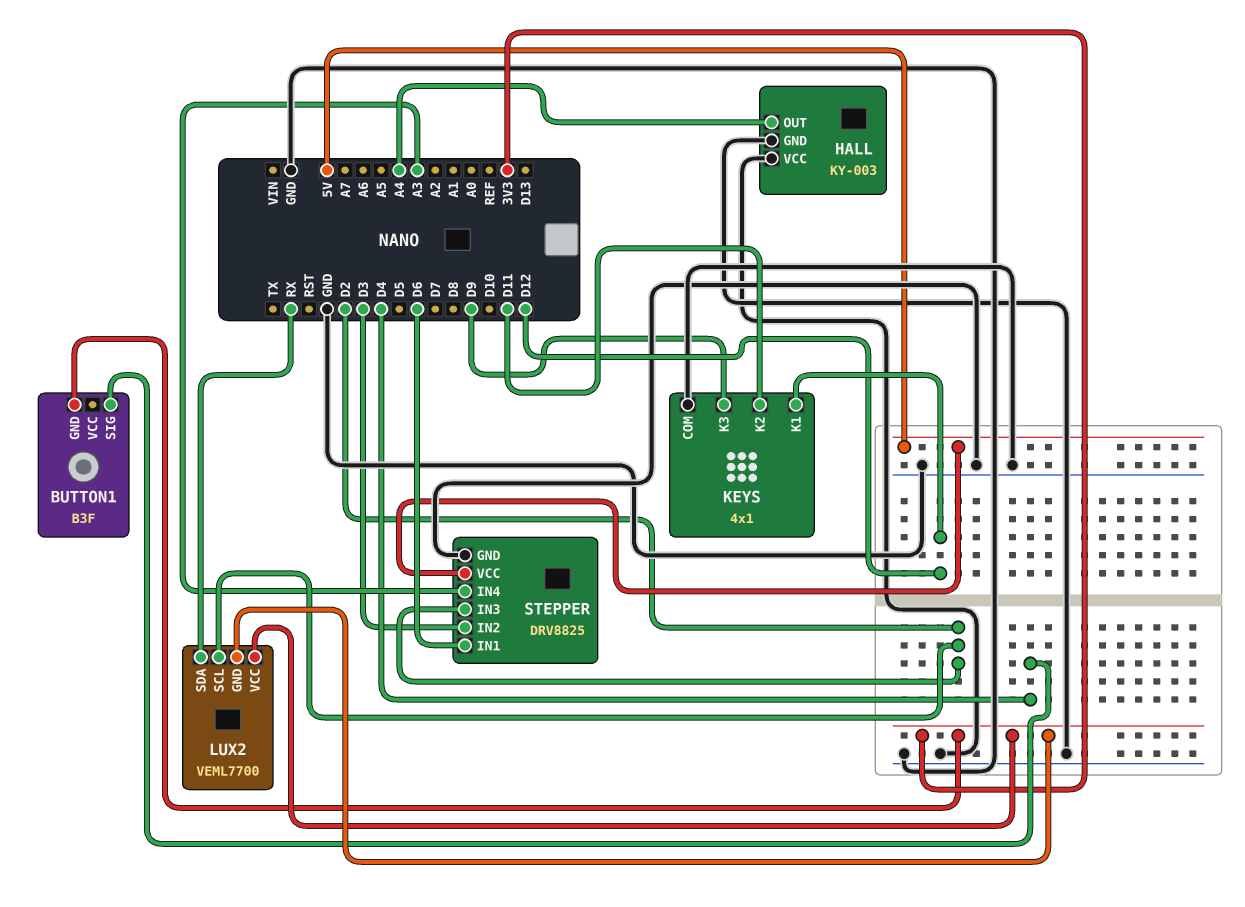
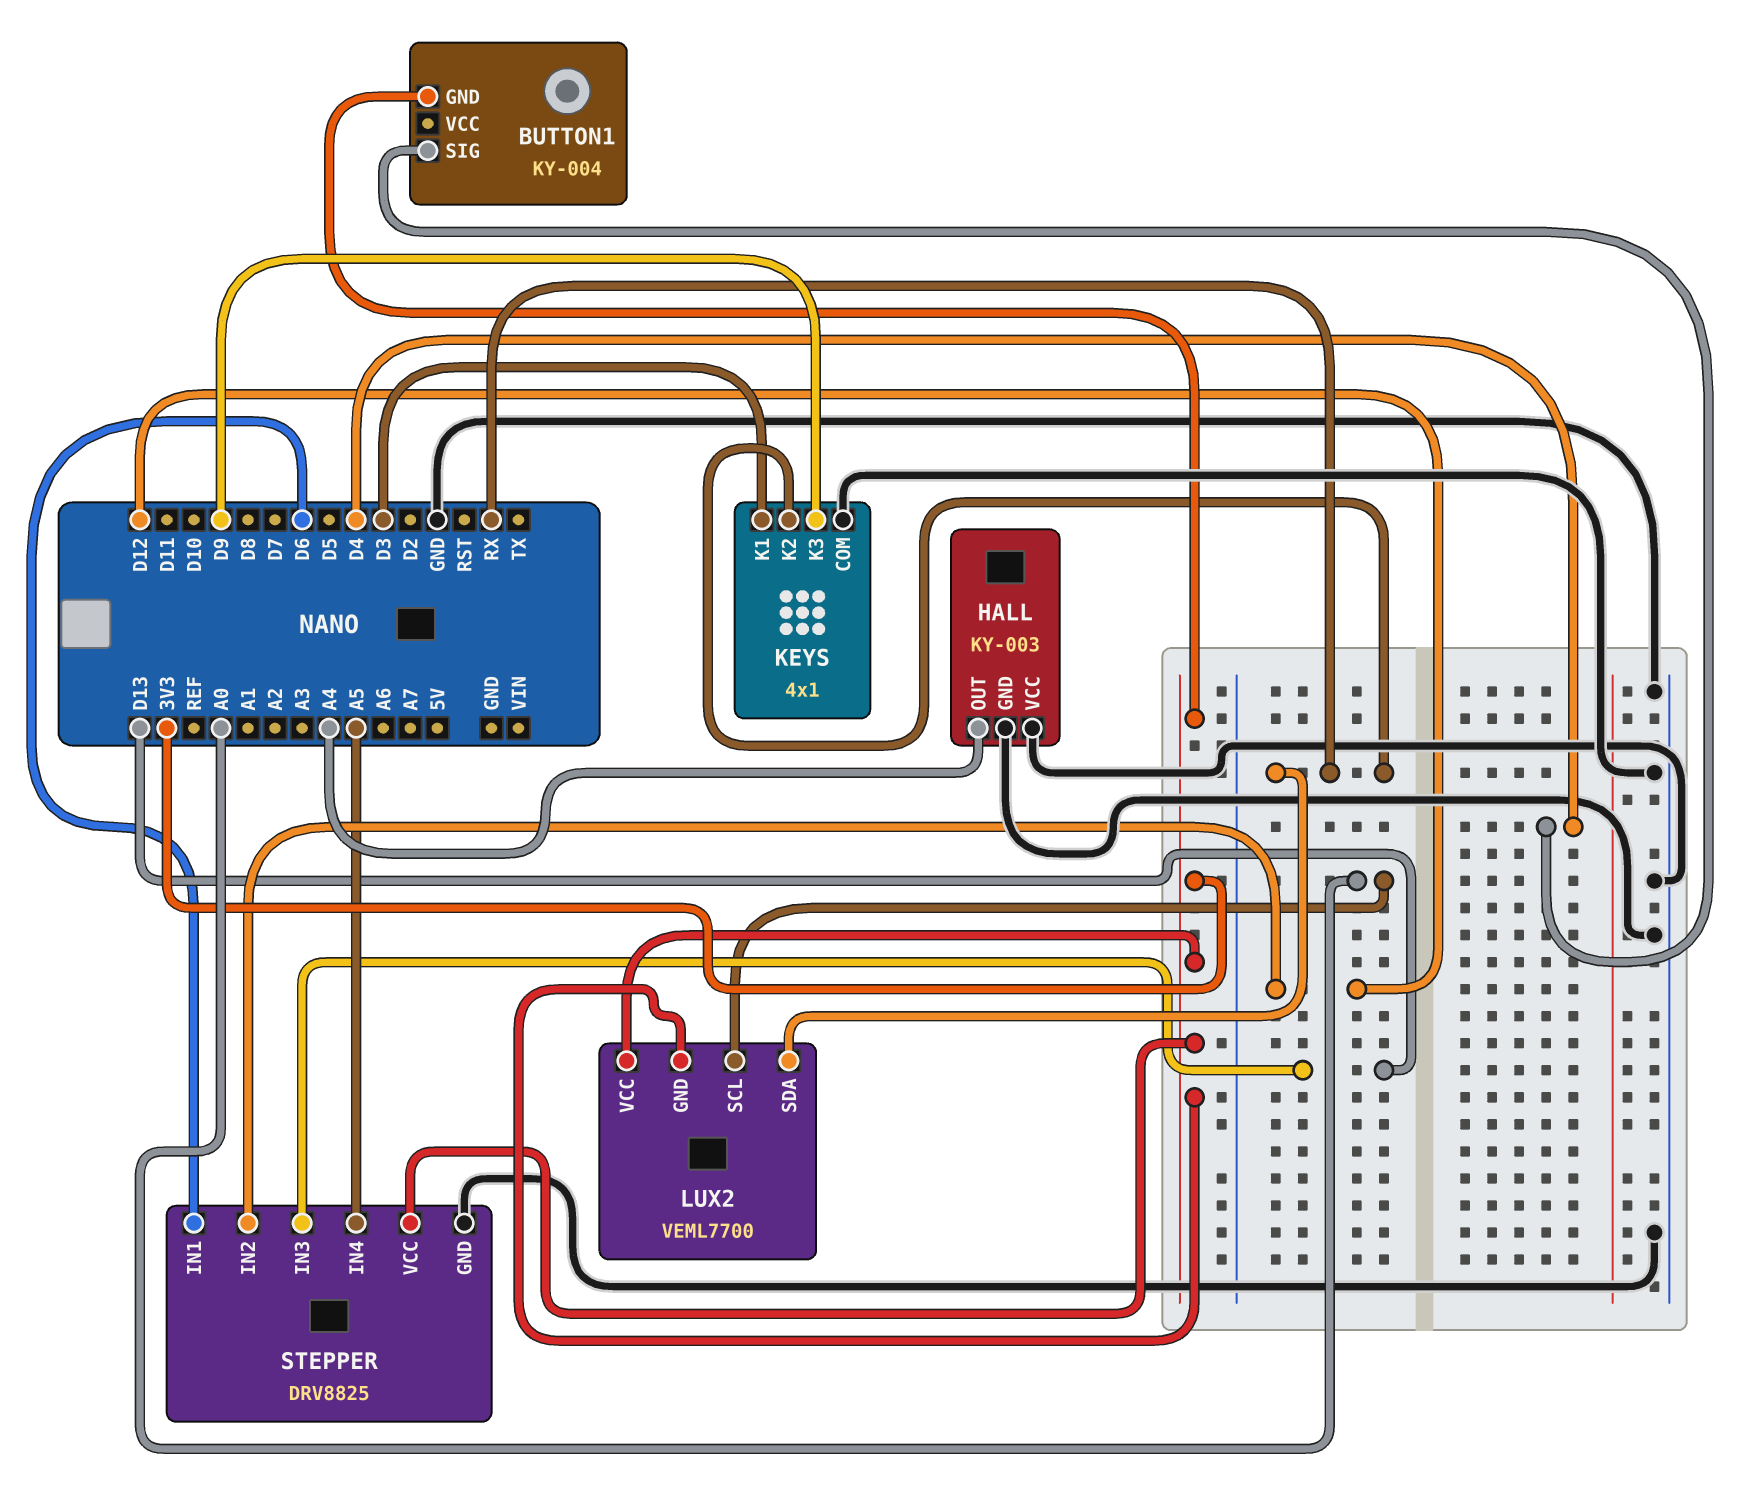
BUTTON1: B3F -> KY-004
KEYS pin K1: D12 -> D3
KEYS pin K2: D11 -> RX
LUX2 pin SCL: D2 -> A0
STEPPER pin IN2: D3 -> D12
STEPPER pin IN3: D2 -> D13
STEPPER pin IN4: A3 -> A5
STEPPER pin VCC: 5V -> 3V3

